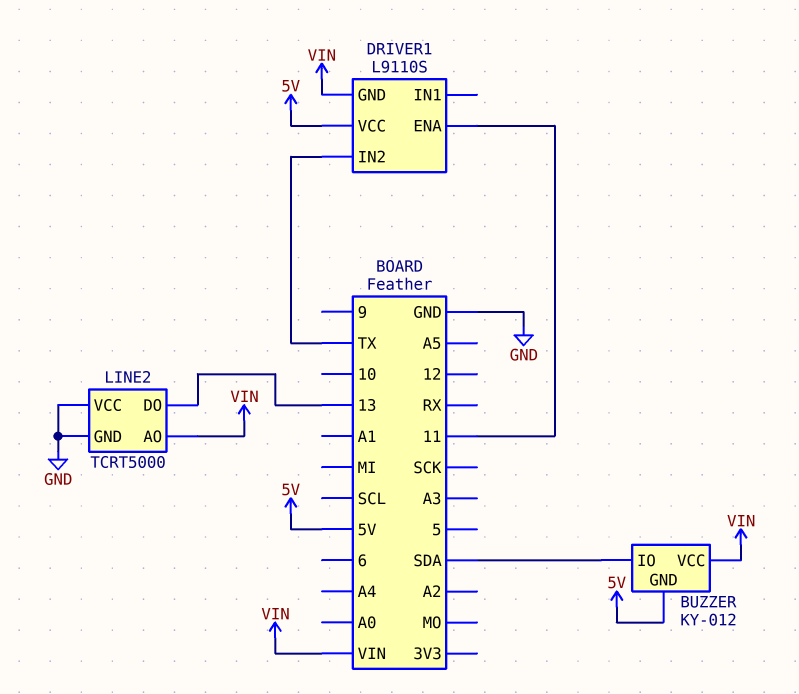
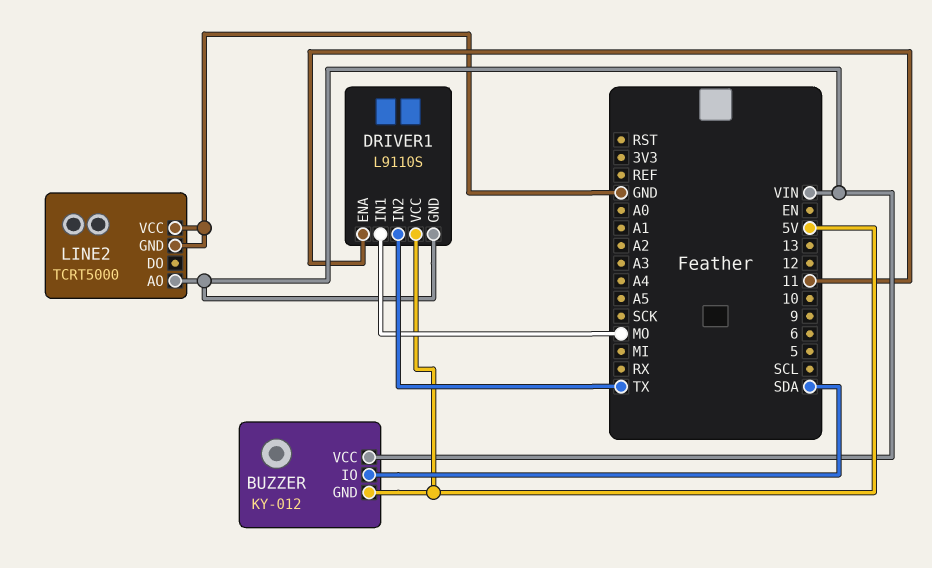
DRIVER1 pin IN1: none -> MO
LINE2 pin DO: 13 -> none

